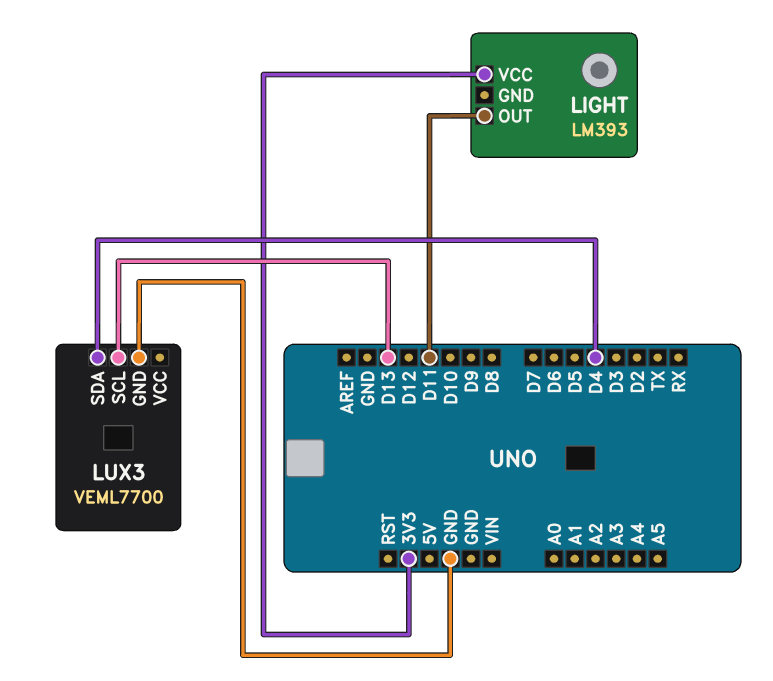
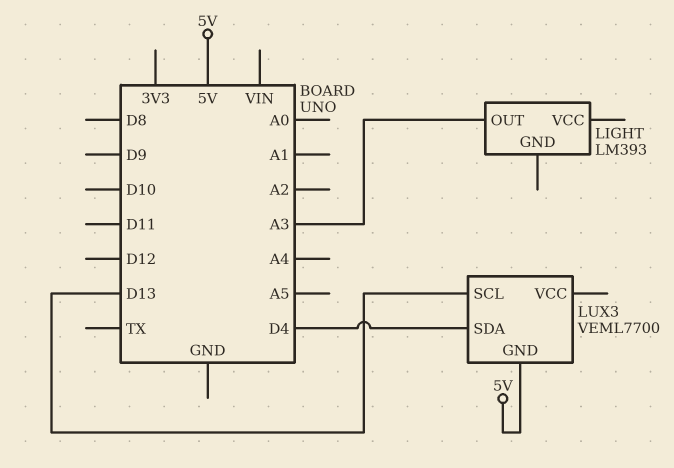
LIGHT pin OUT: D11 -> A3
LIGHT pin VCC: 3V3 -> none
LUX3 pin GND: GND -> 5V

